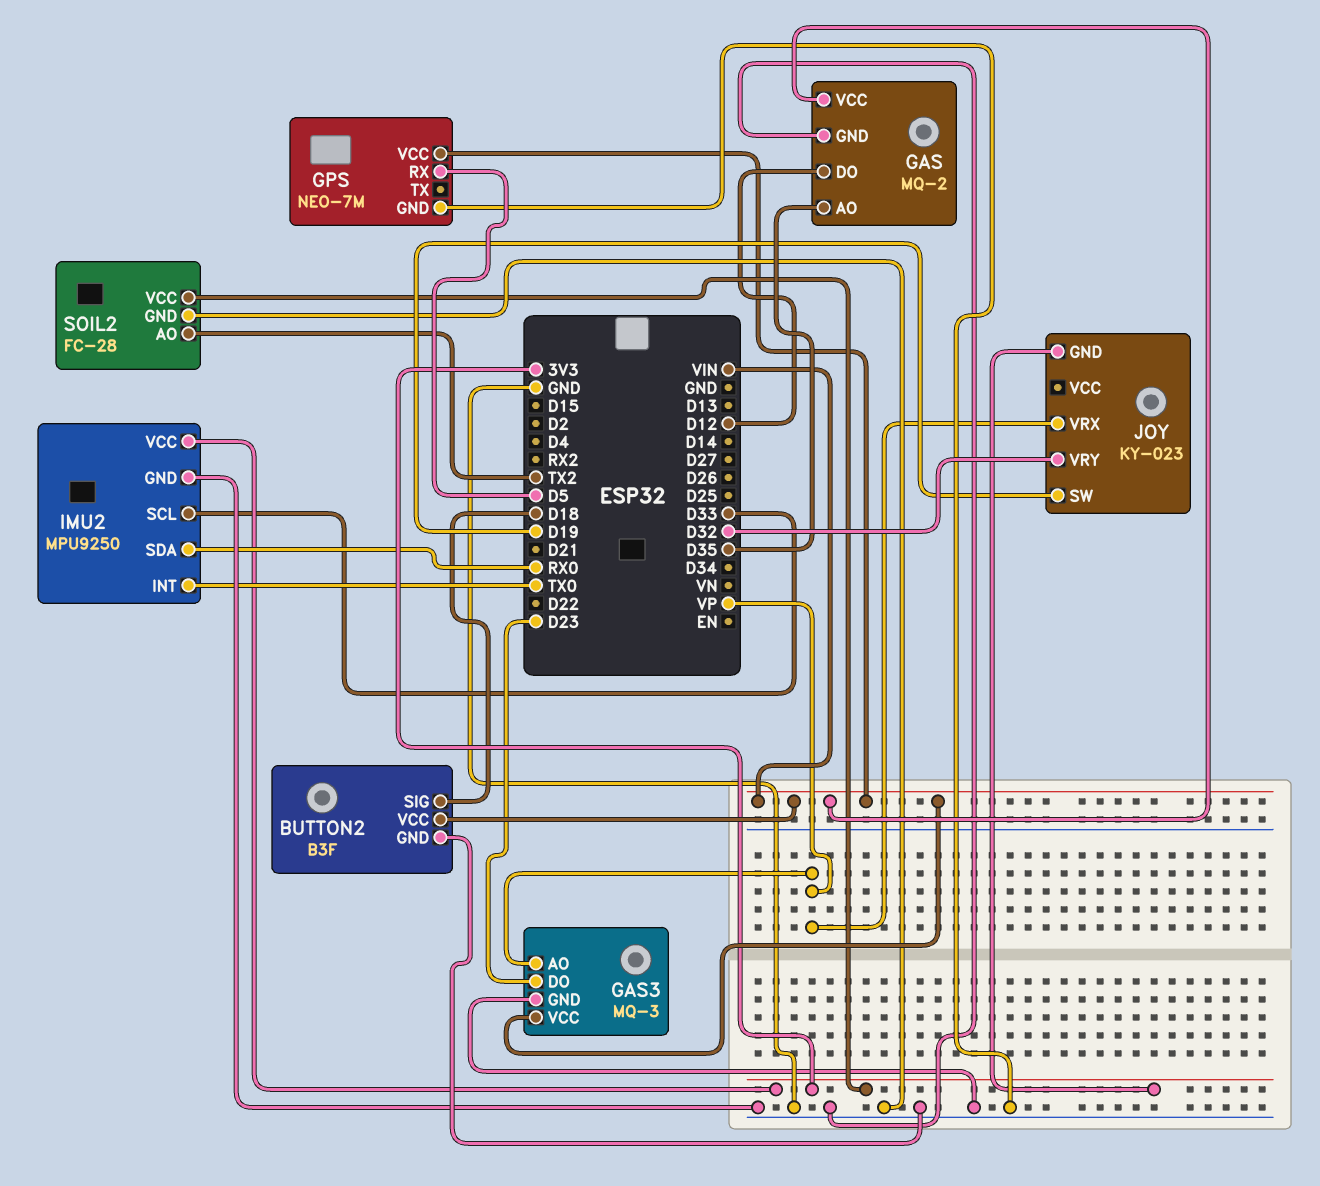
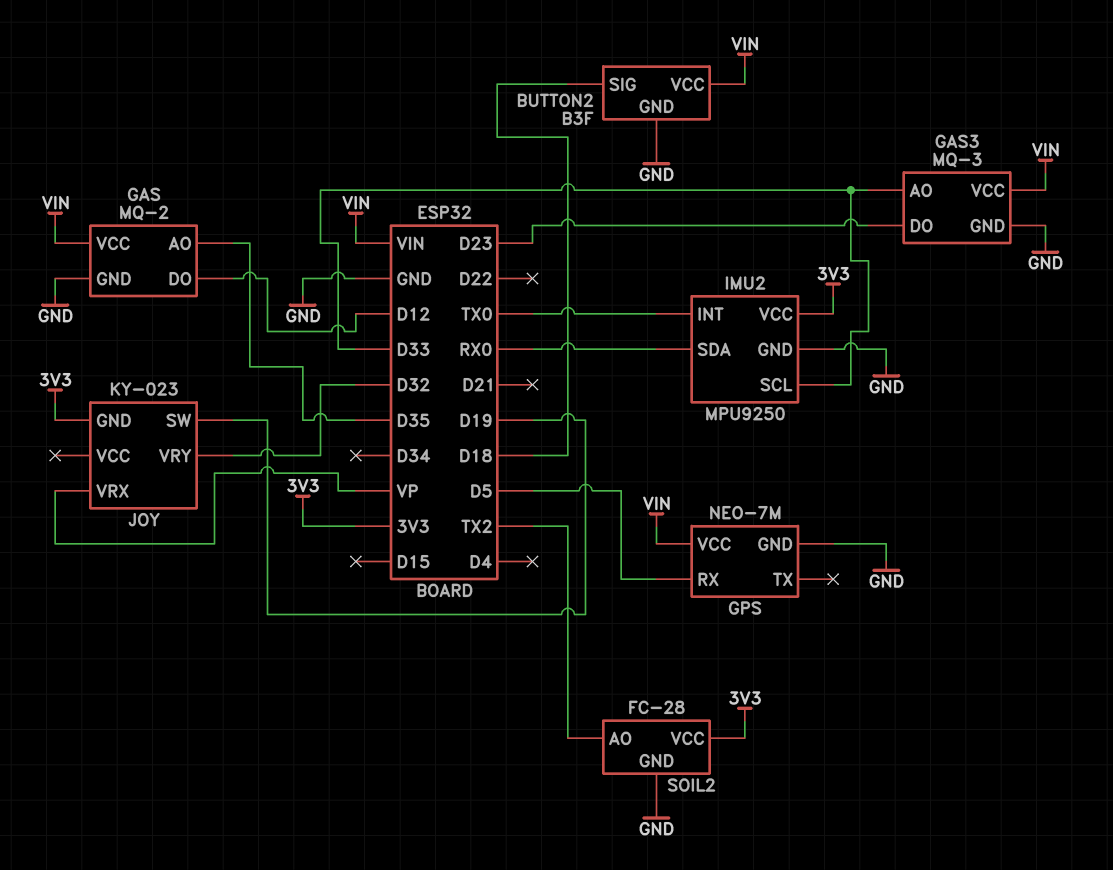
GAS3 pin AO: VP -> D33

